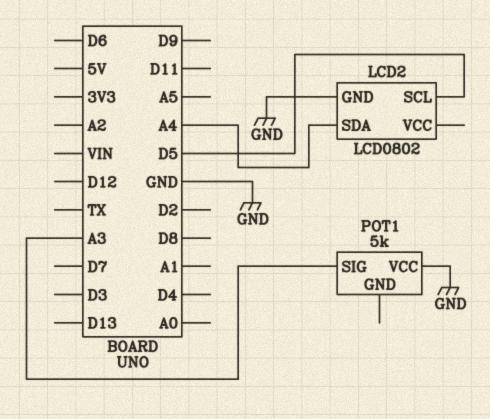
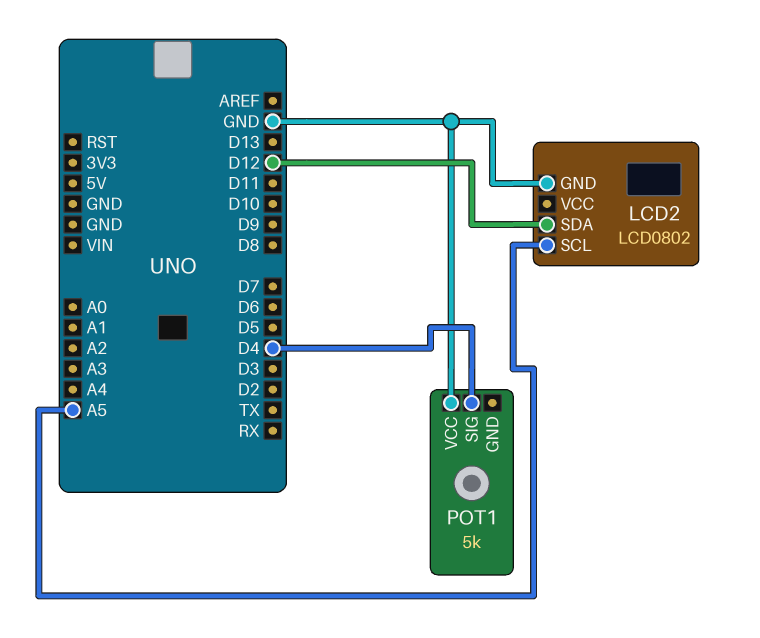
LCD2 pin SCL: D5 -> A5
LCD2 pin SDA: A4 -> D12
POT1 pin SIG: A3 -> D4

